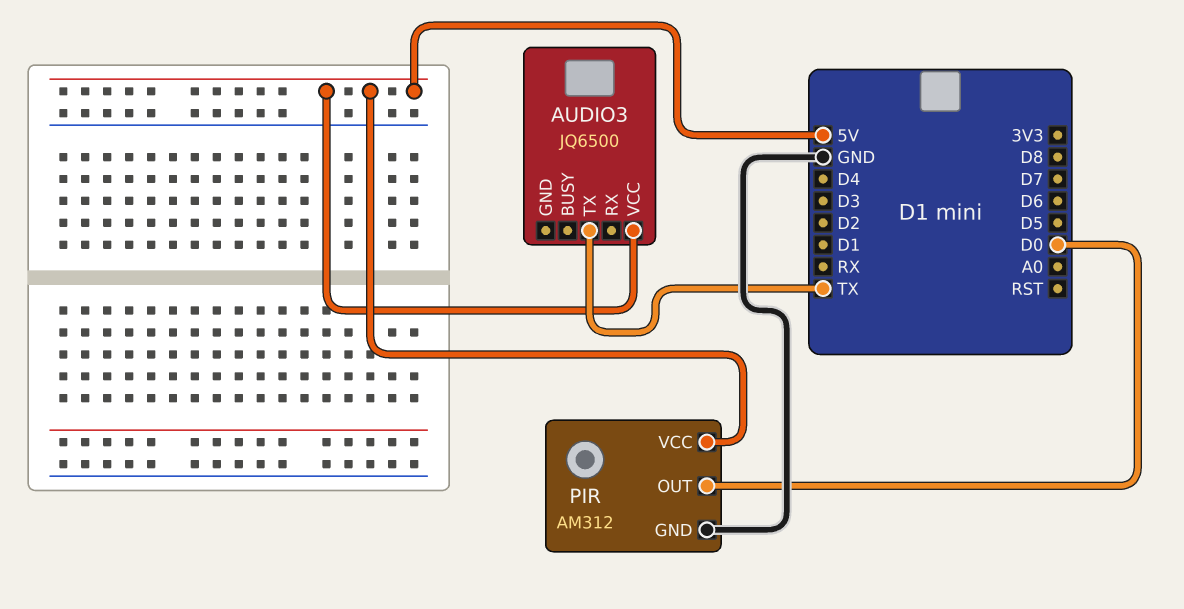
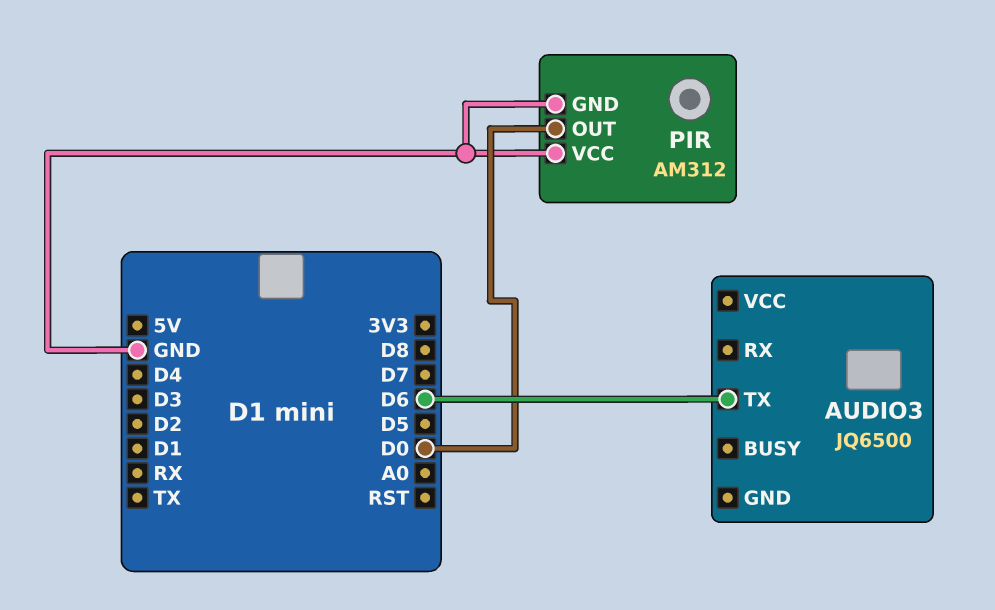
AUDIO3 pin TX: TX -> D6
AUDIO3 pin VCC: 5V -> none
PIR pin VCC: 5V -> GND

